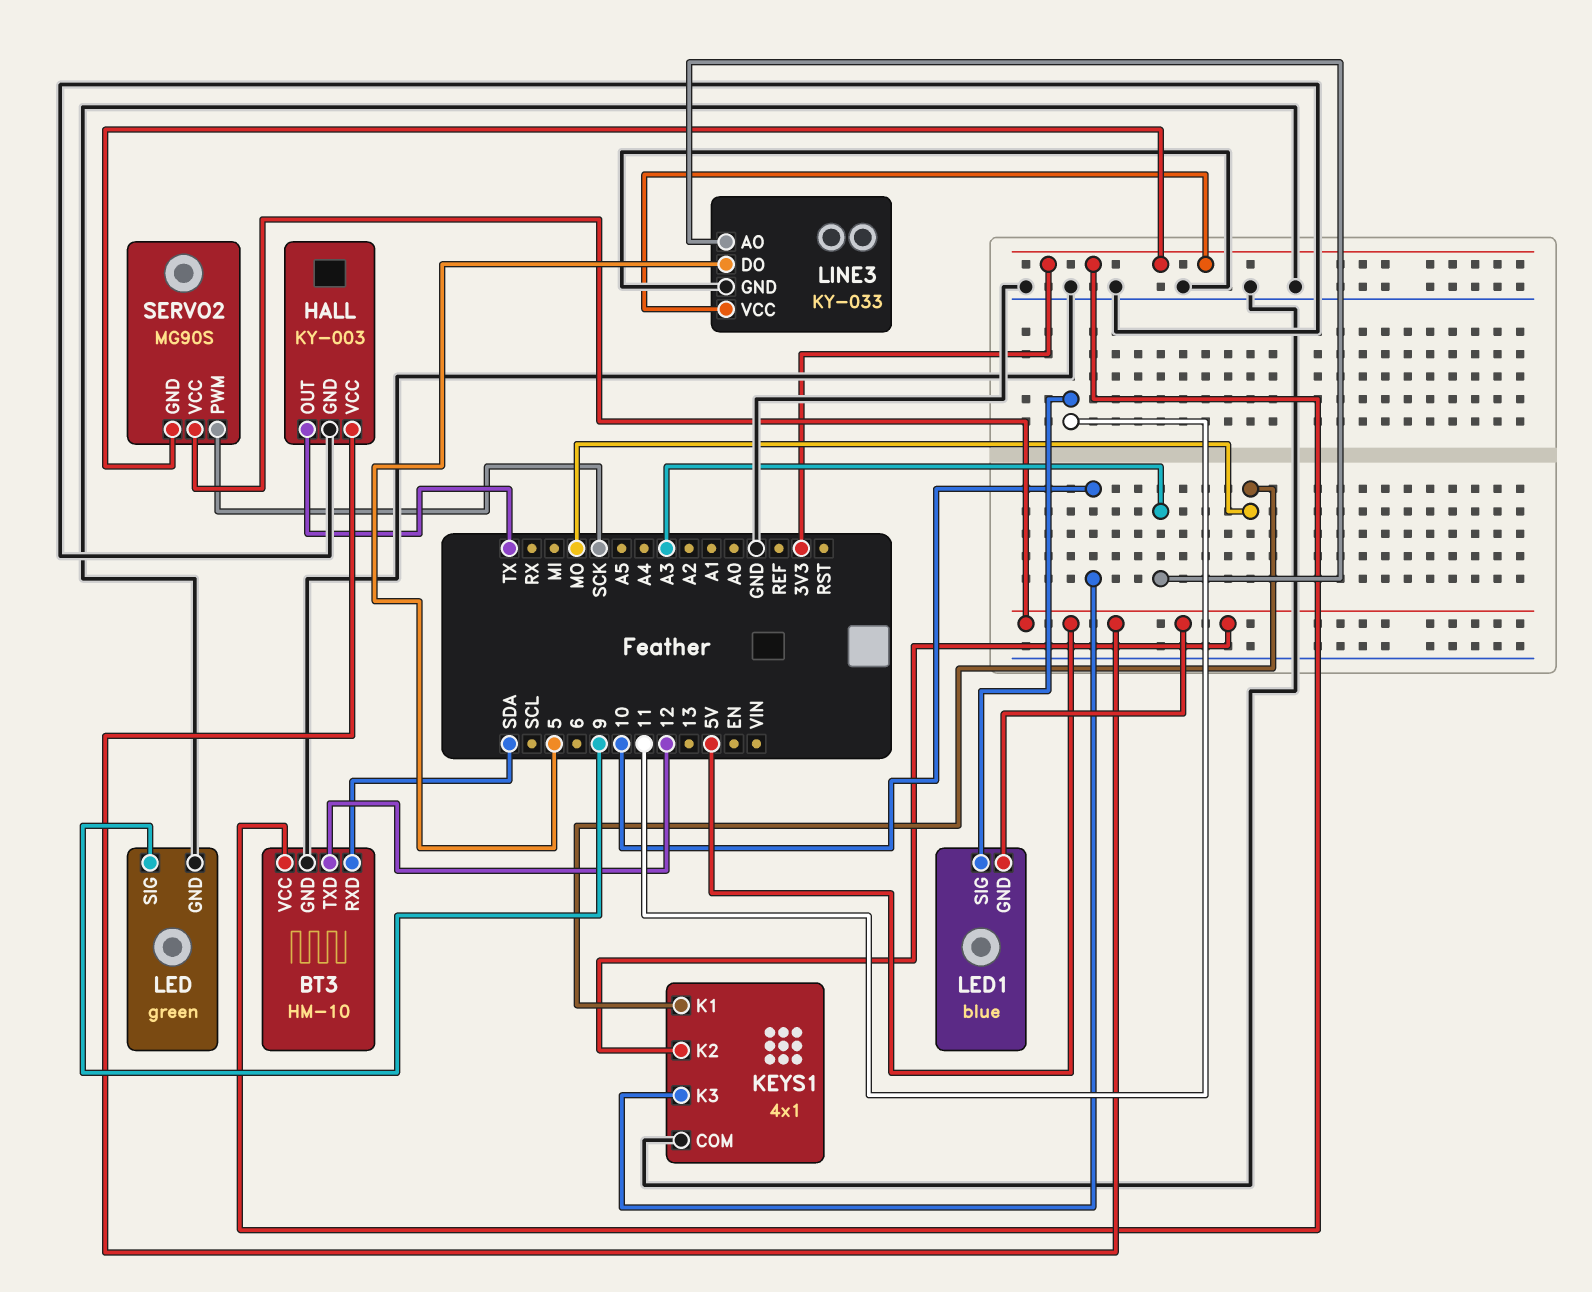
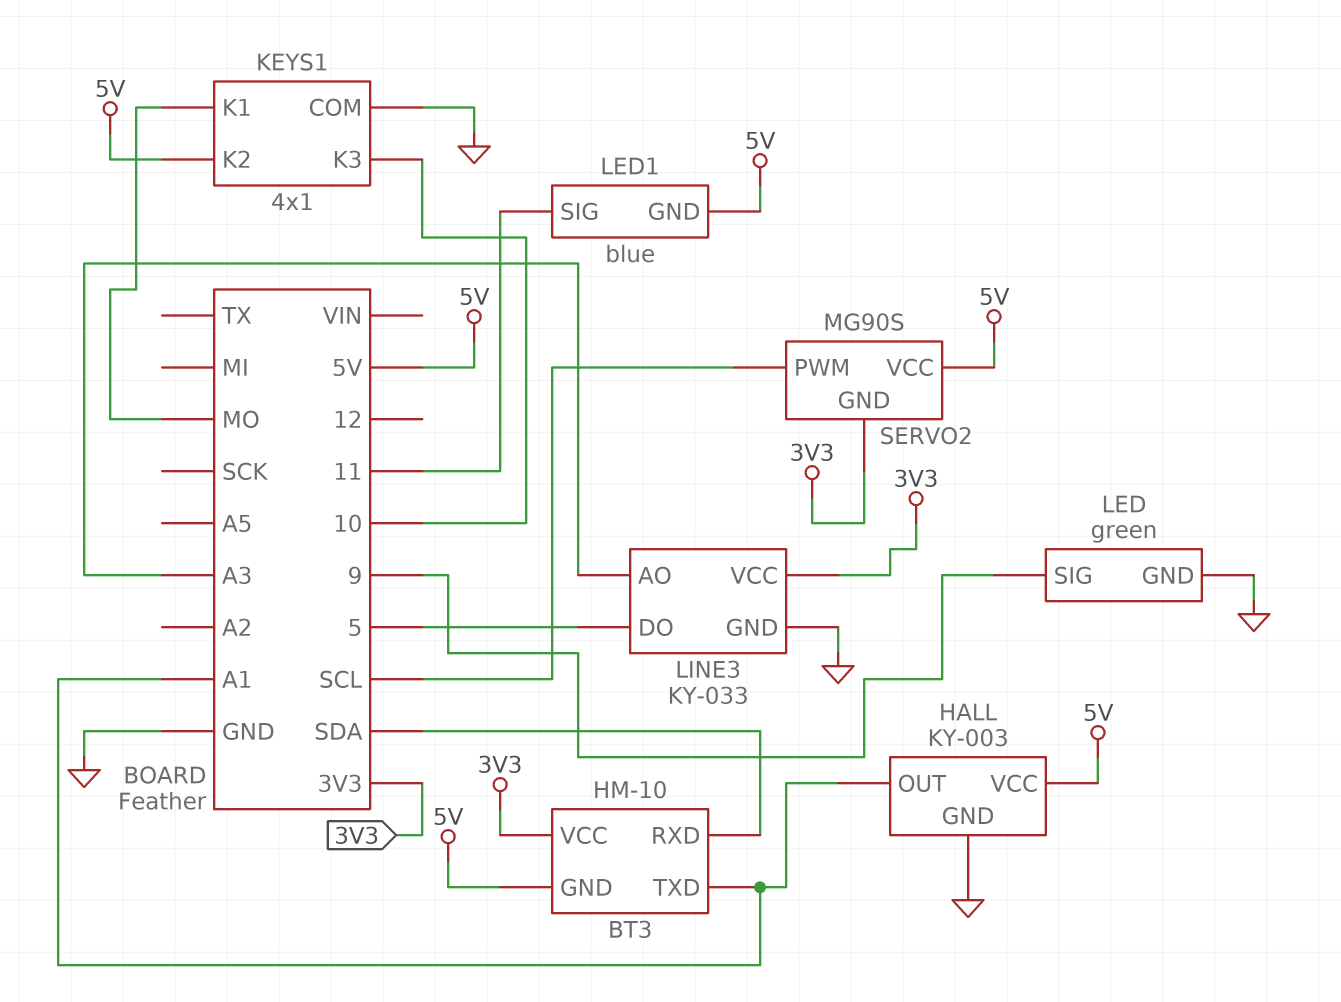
BT3 pin GND: GND -> 5V
BT3 pin TXD: 12 -> A1
HALL pin OUT: TX -> A1
SERVO2 pin PWM: SCK -> SCL

